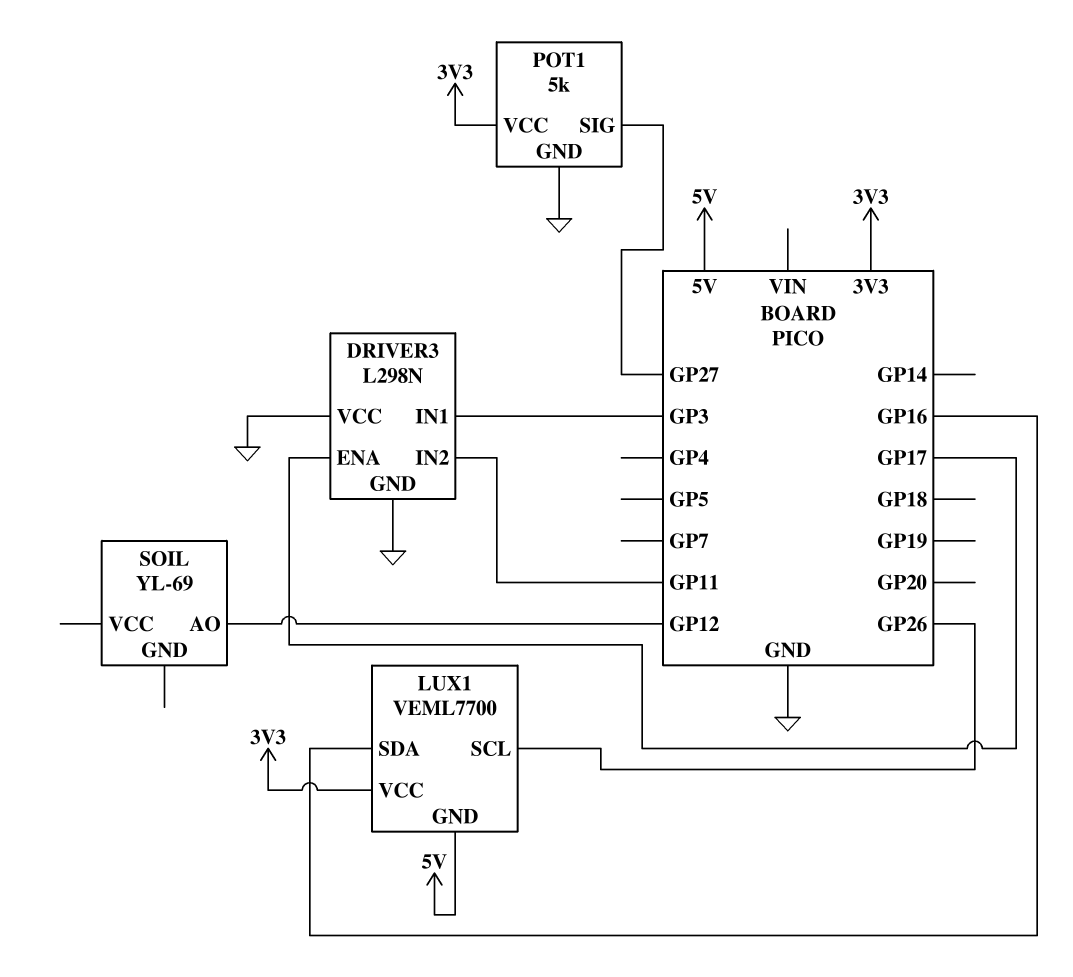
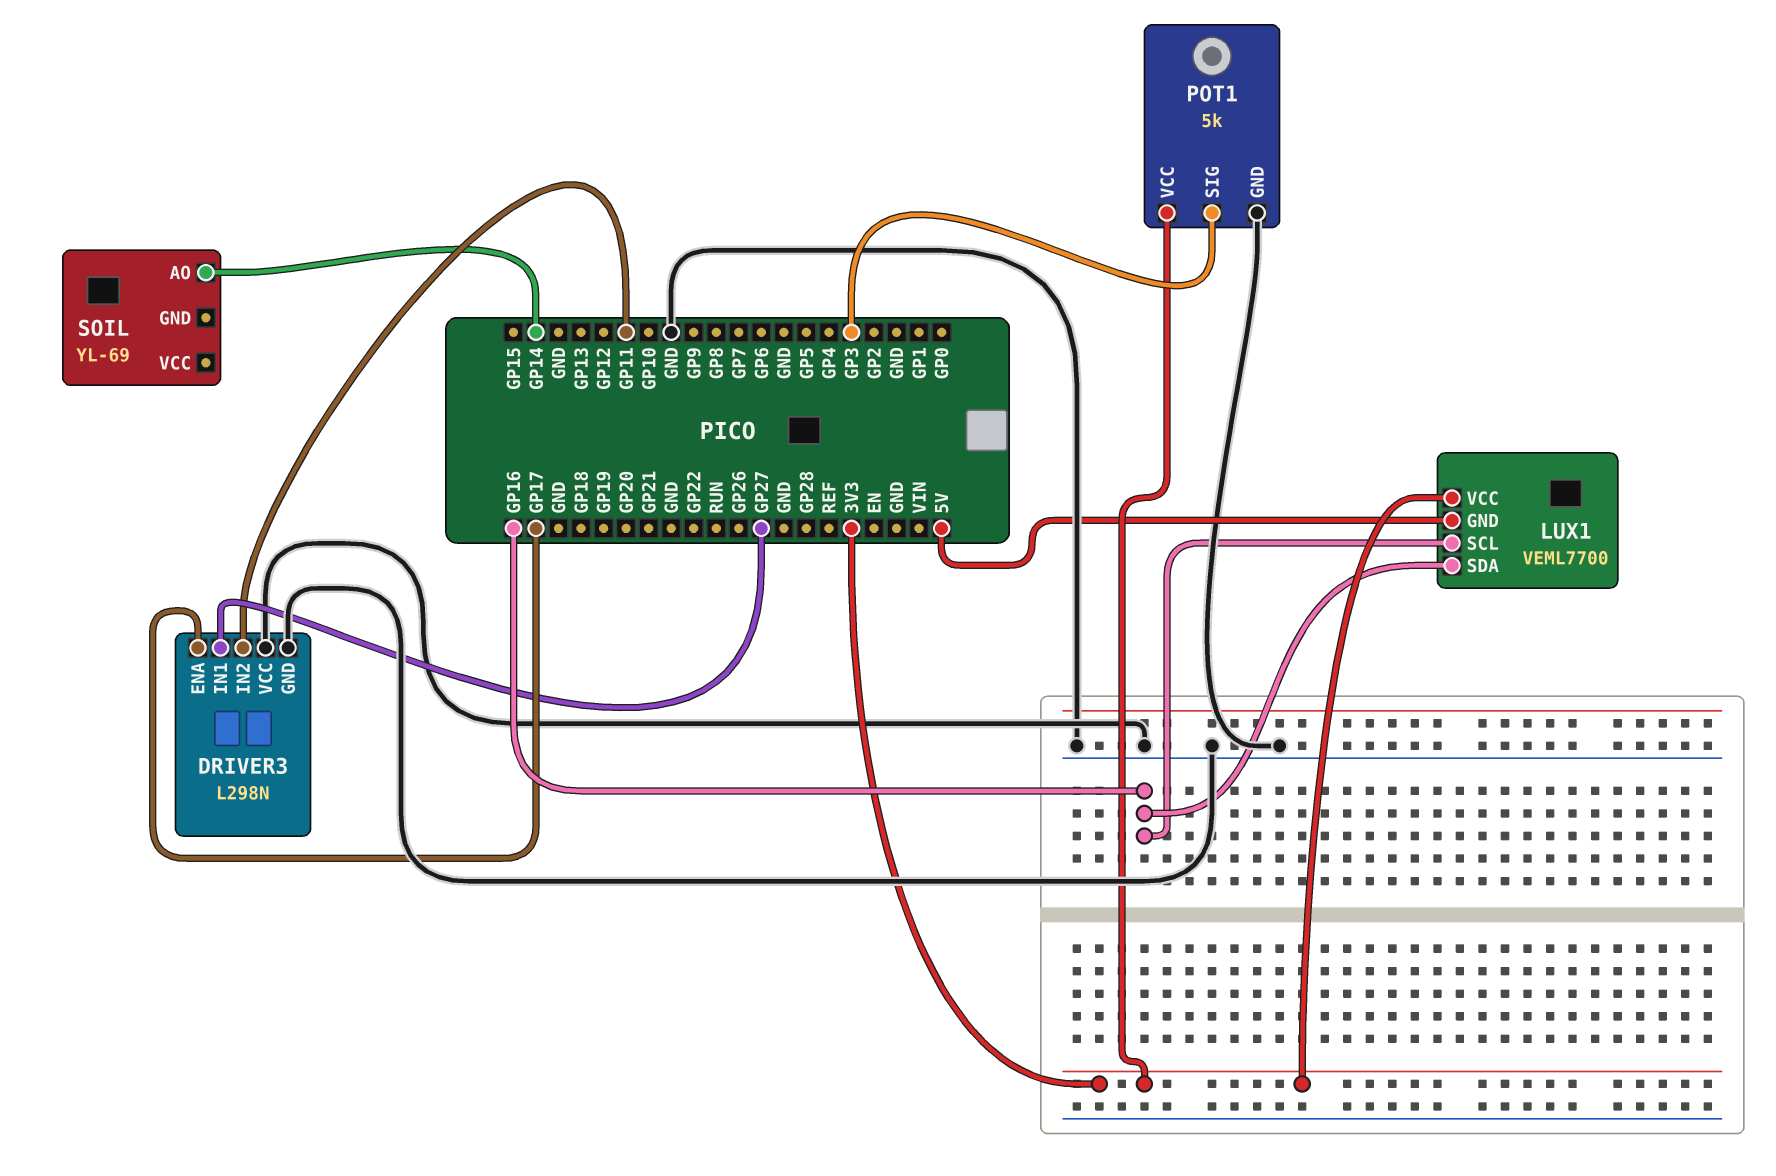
DRIVER3 pin IN1: GP3 -> GP27
LUX1 pin SCL: GP26 -> GP16
POT1 pin SIG: GP27 -> GP3
SOIL pin AO: GP12 -> GP14

